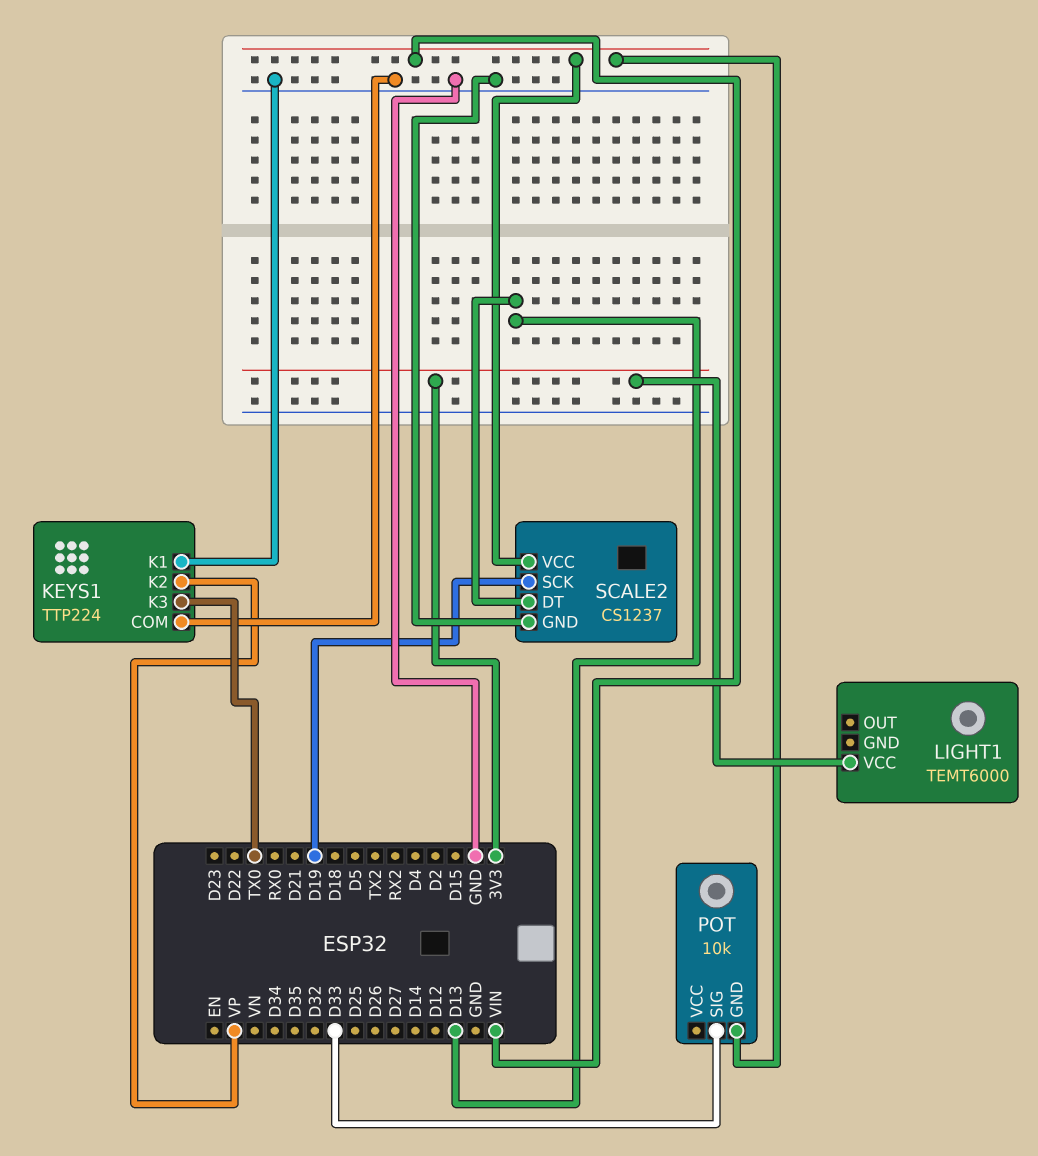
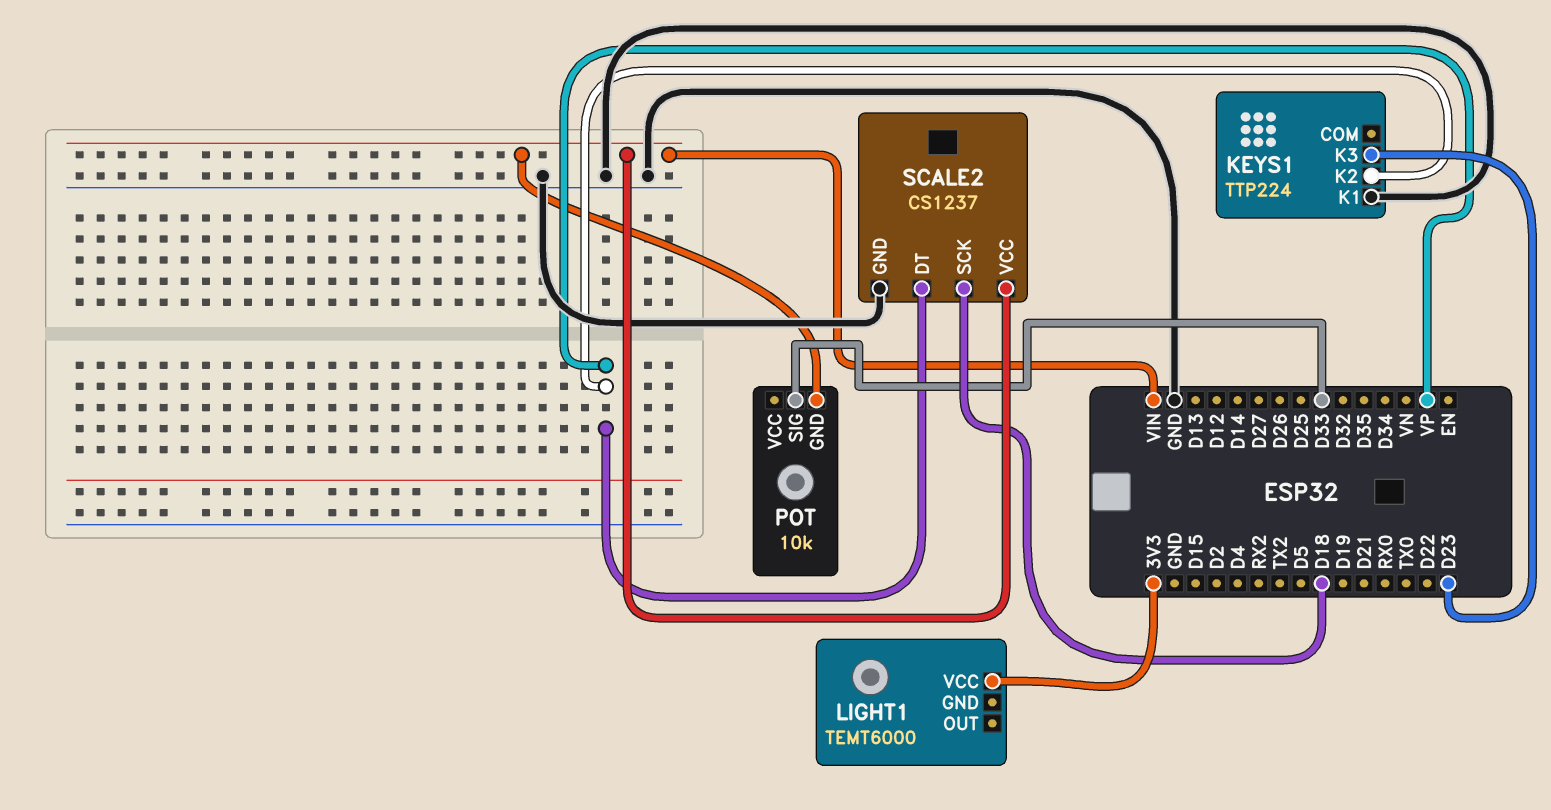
KEYS1 pin COM: GND -> none
KEYS1 pin K3: TX0 -> D23
SCALE2 pin DT: D13 -> VP
SCALE2 pin SCK: D19 -> D18

